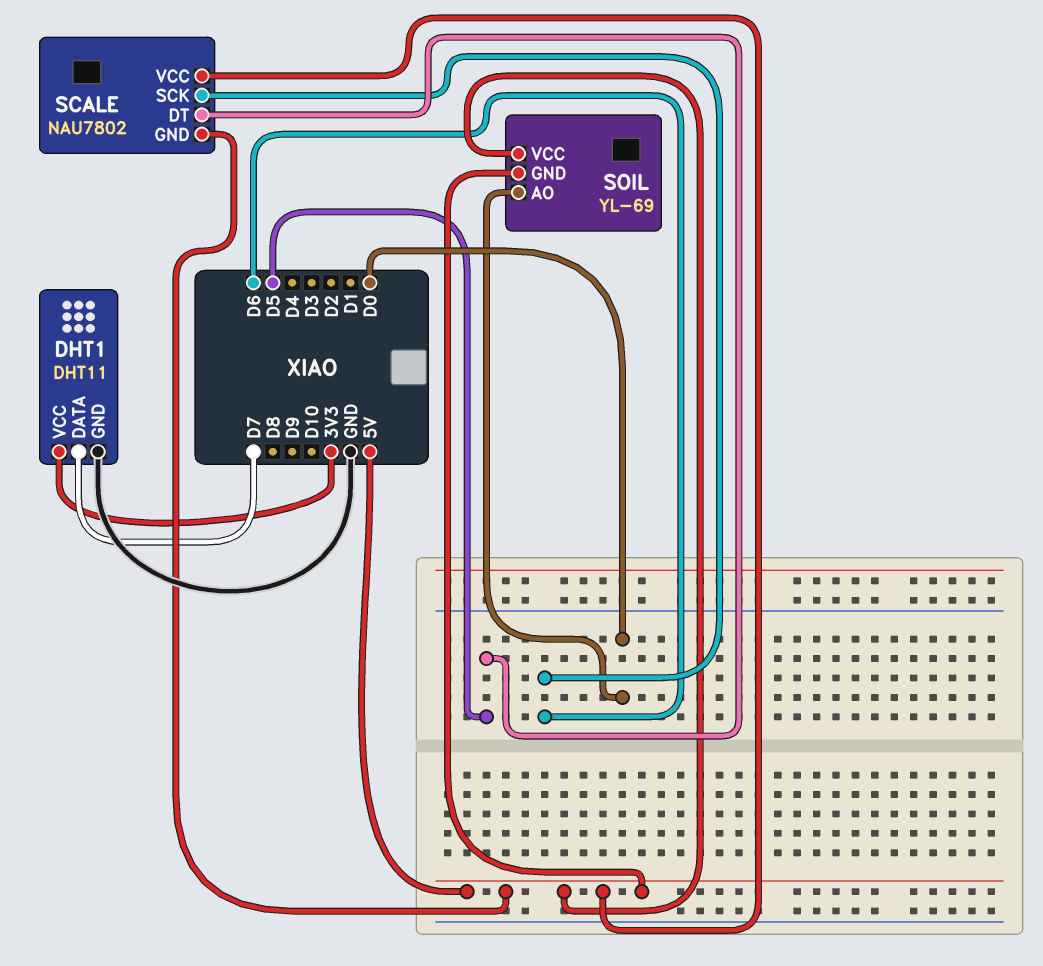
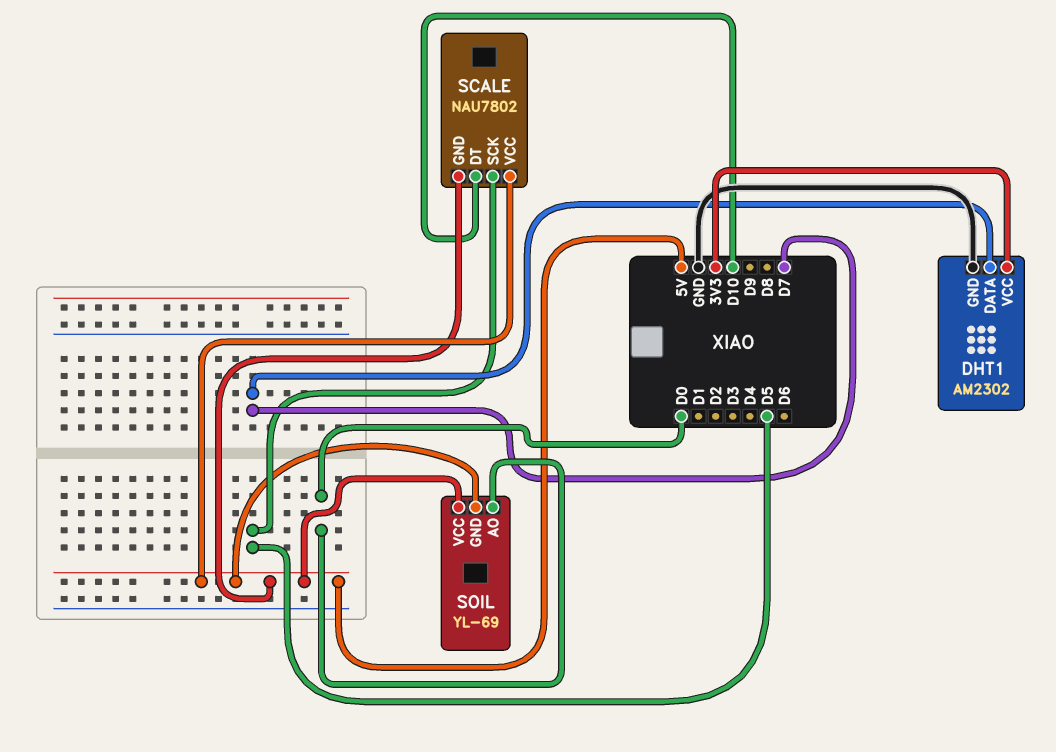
DHT1: DHT11 -> AM2302
SCALE pin DT: D5 -> D10
SCALE pin SCK: D6 -> D5

